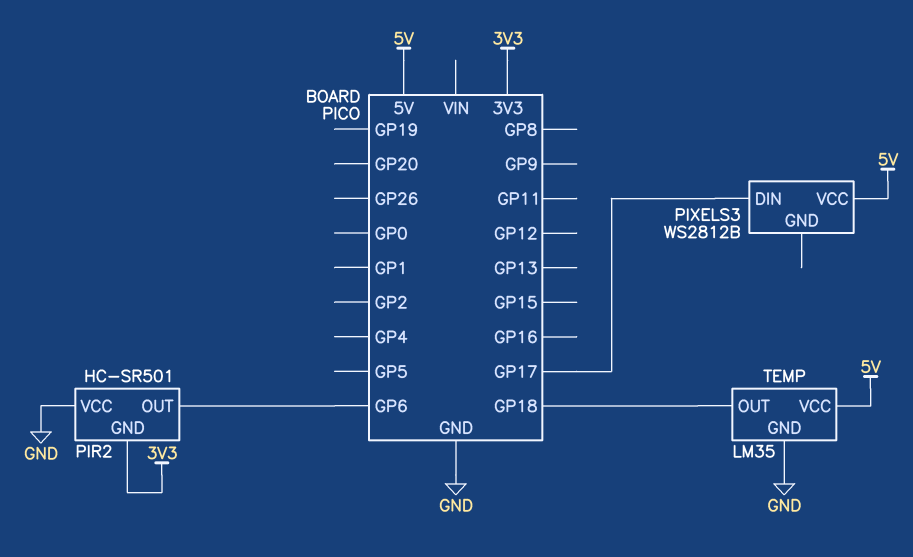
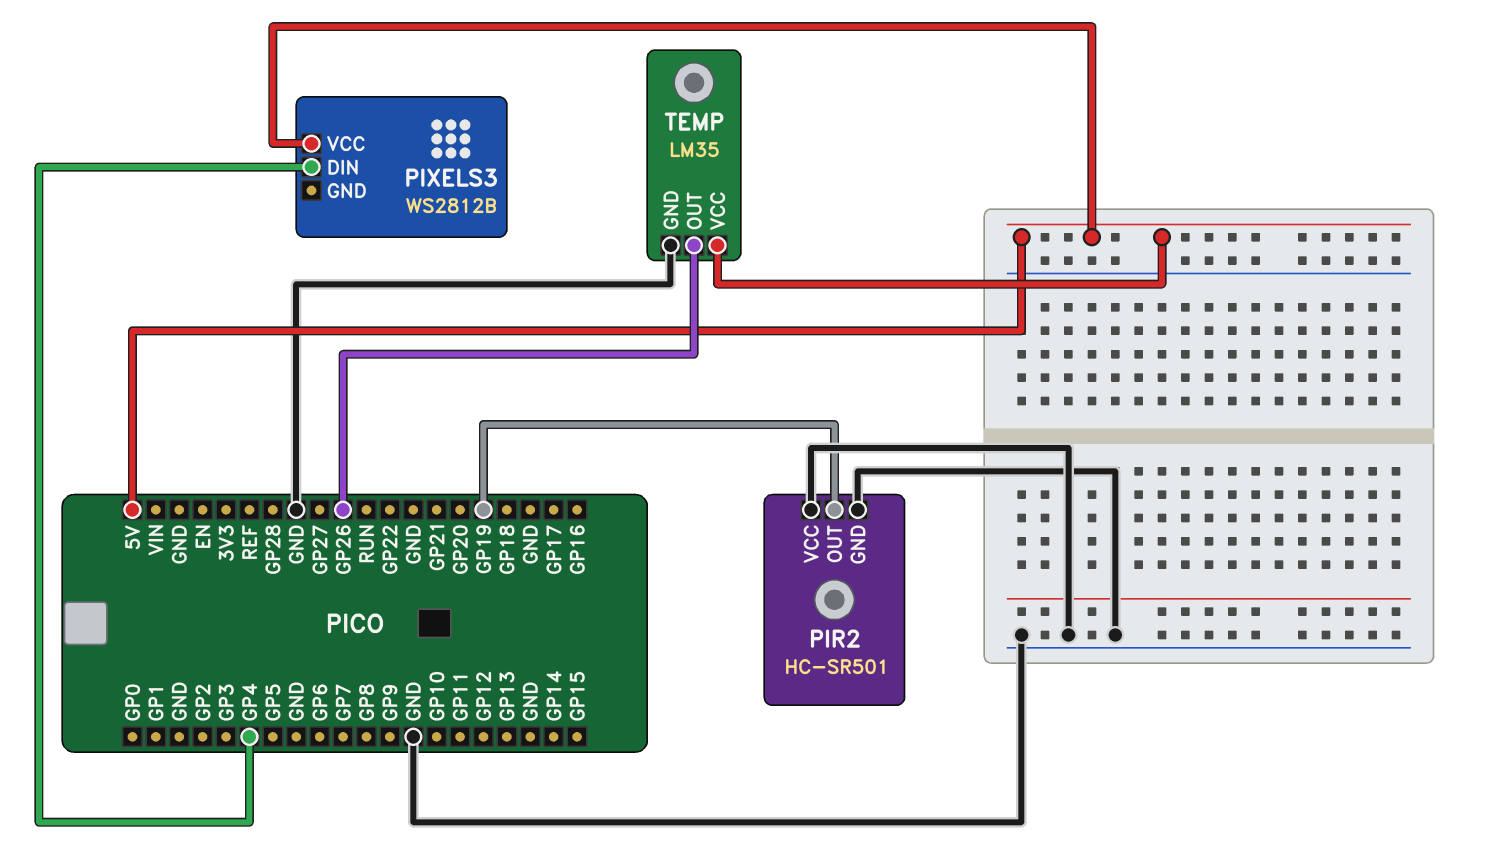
PIR2 pin GND: 3V3 -> GND
PIR2 pin OUT: GP6 -> GP19
PIXELS3 pin DIN: GP17 -> GP4
TEMP pin OUT: GP18 -> GP26

